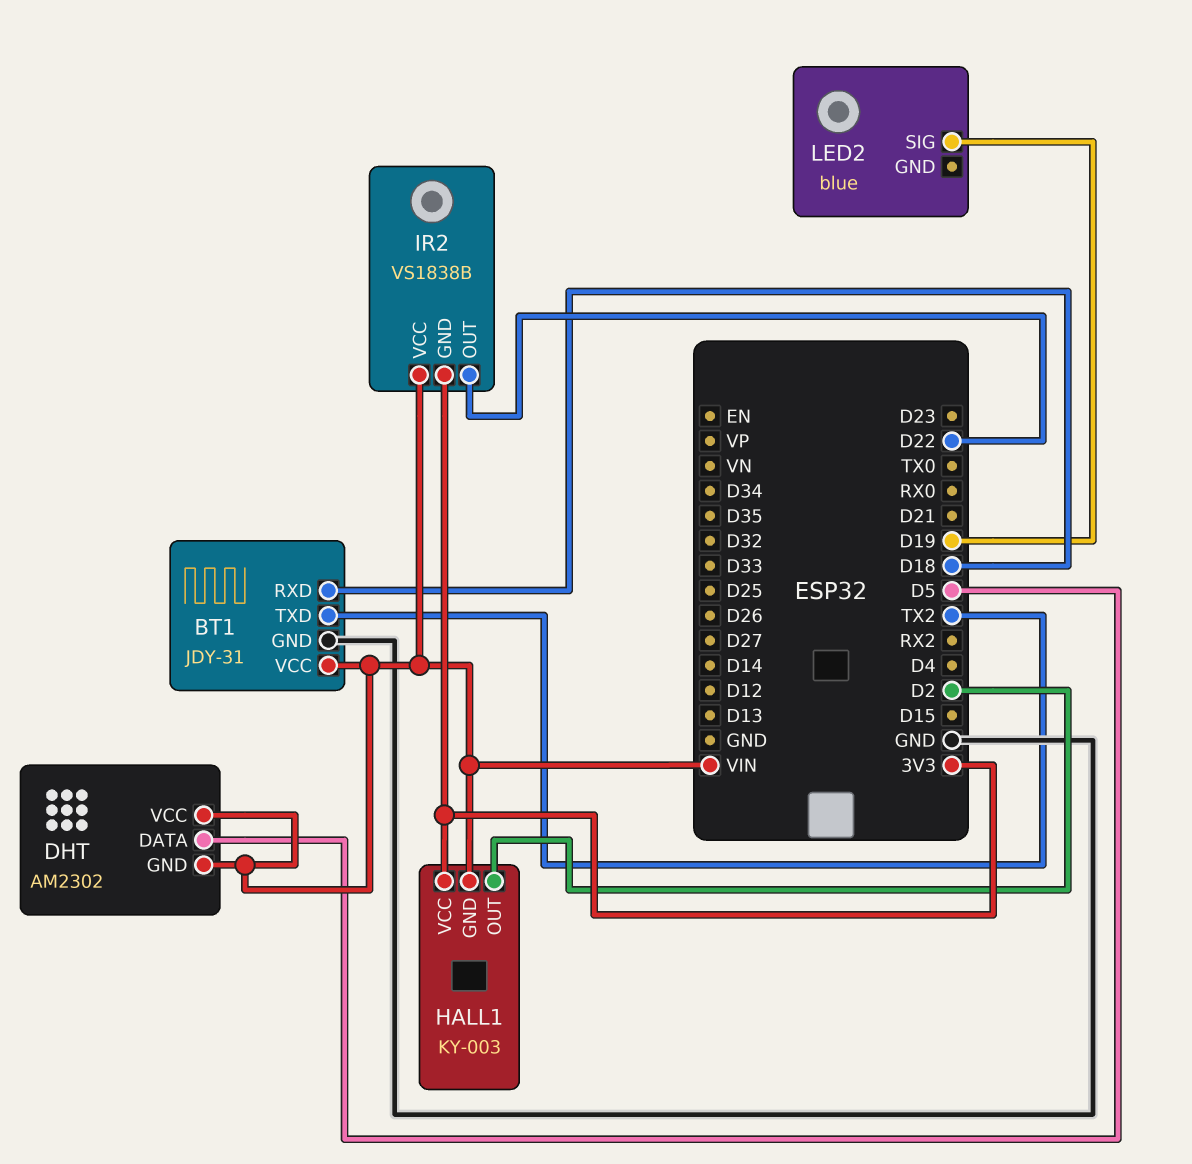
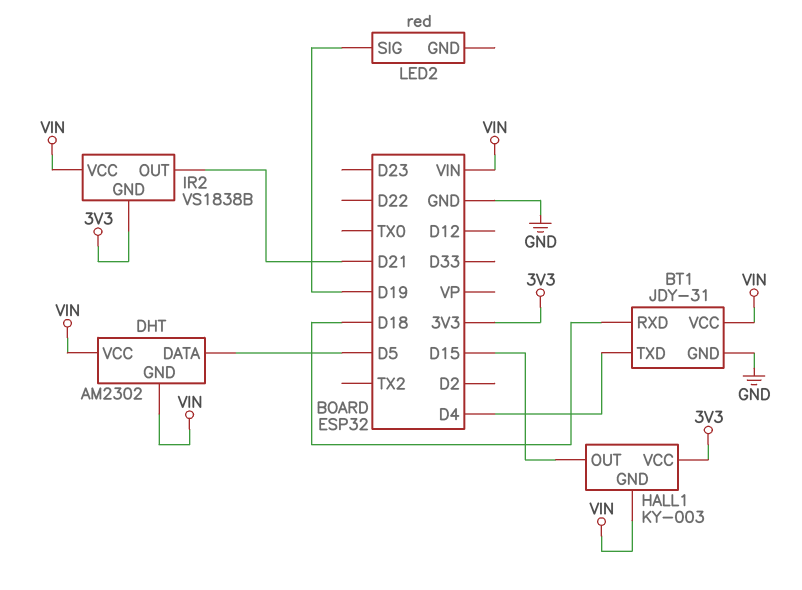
BT1 pin TXD: TX2 -> D4
HALL1 pin OUT: D2 -> D15
IR2 pin OUT: D22 -> D21
LED2: blue -> red

